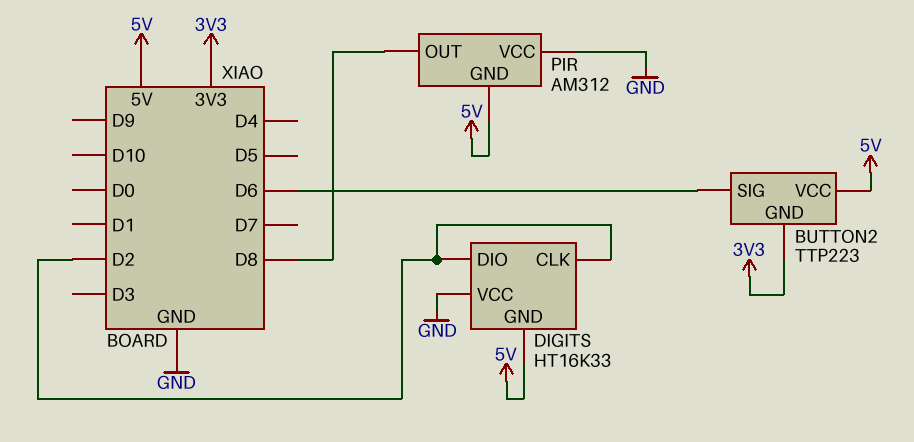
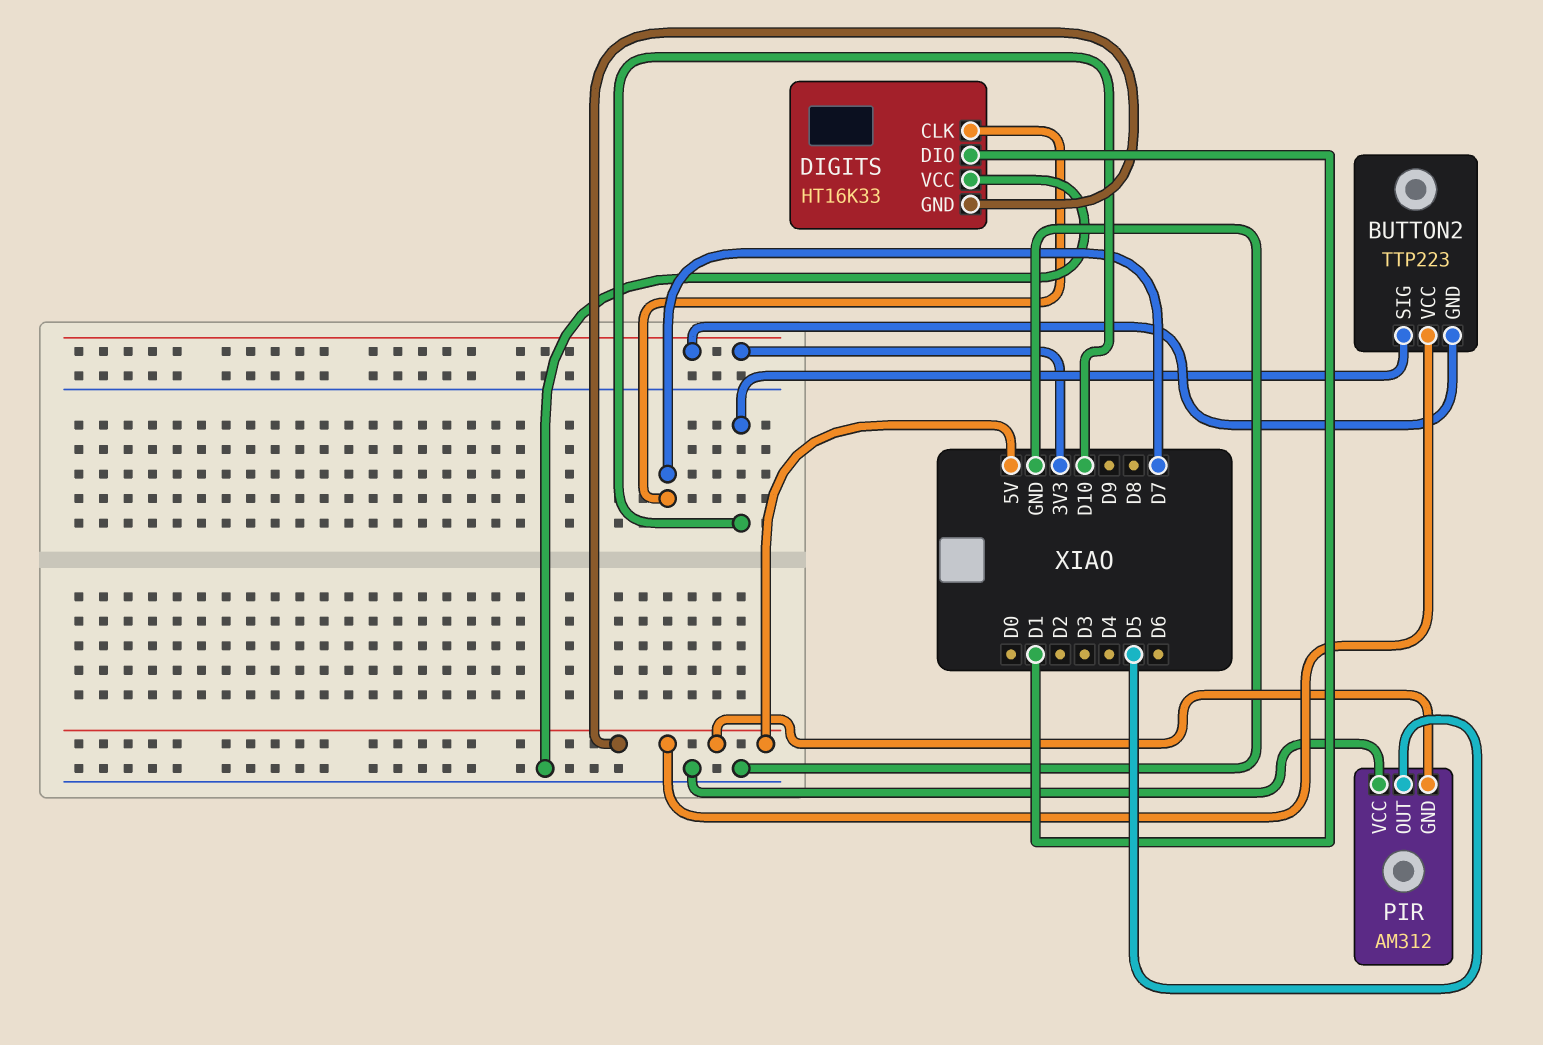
BUTTON2 pin SIG: D6 -> D10
DIGITS pin CLK: D2 -> D7
DIGITS pin DIO: D2 -> D1
PIR pin OUT: D8 -> D5

